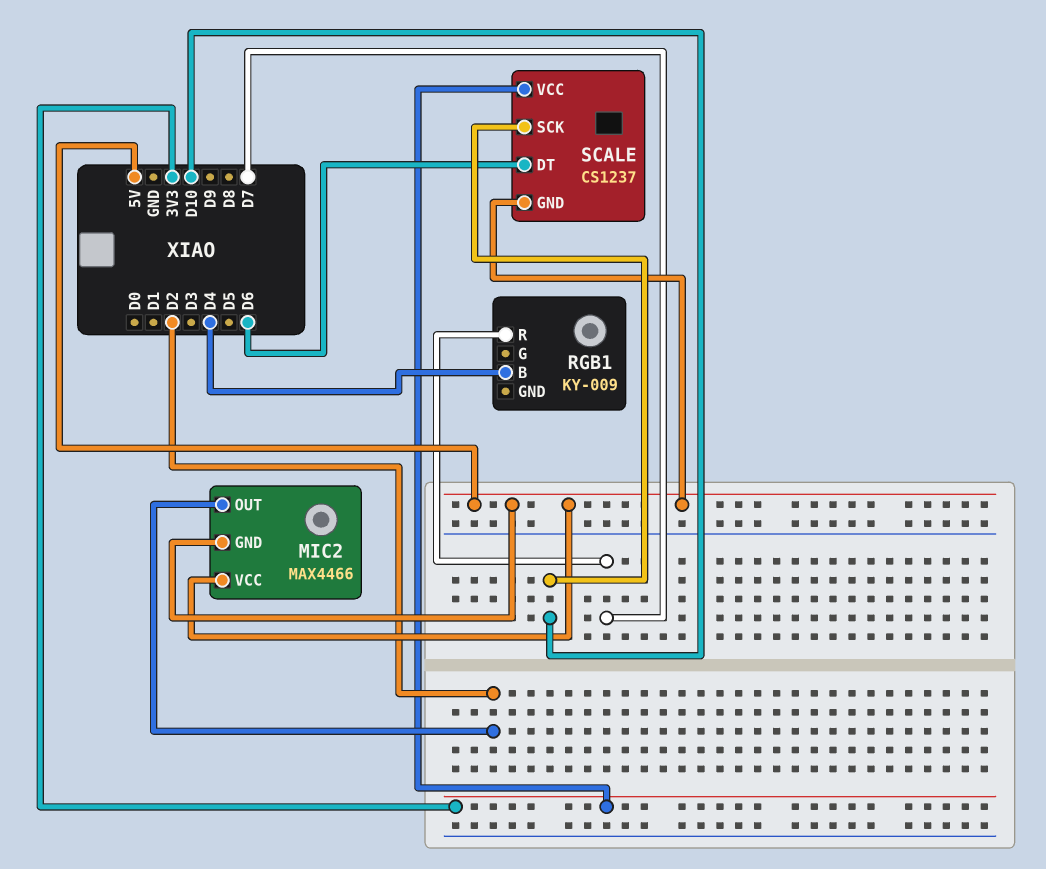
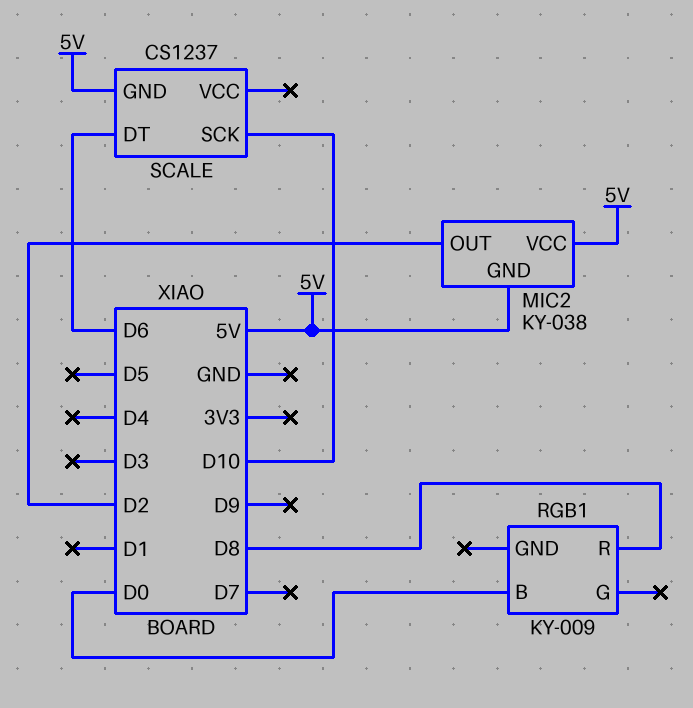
MIC2: MAX4466 -> KY-038
RGB1 pin B: D4 -> D0
RGB1 pin R: D7 -> D8
SCALE pin VCC: 3V3 -> none

